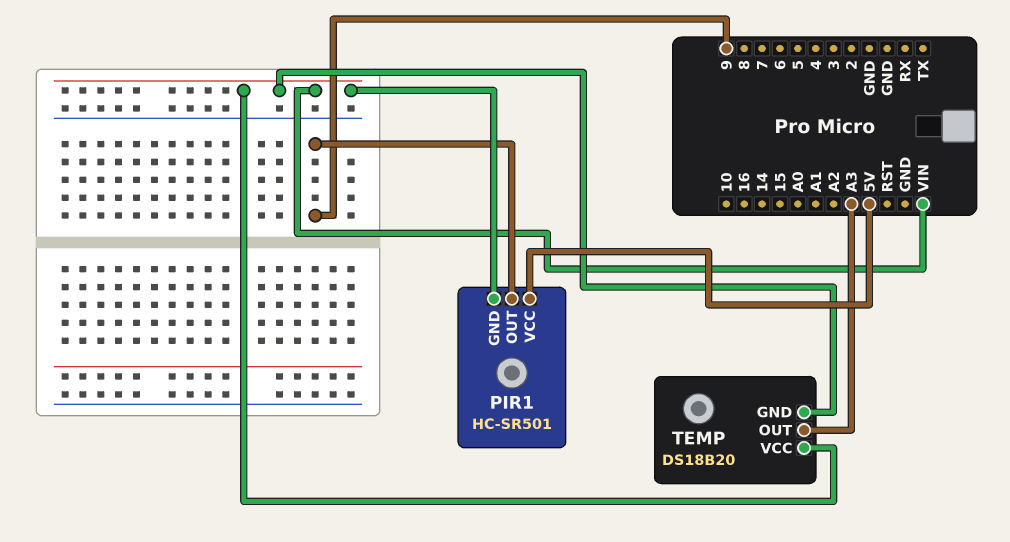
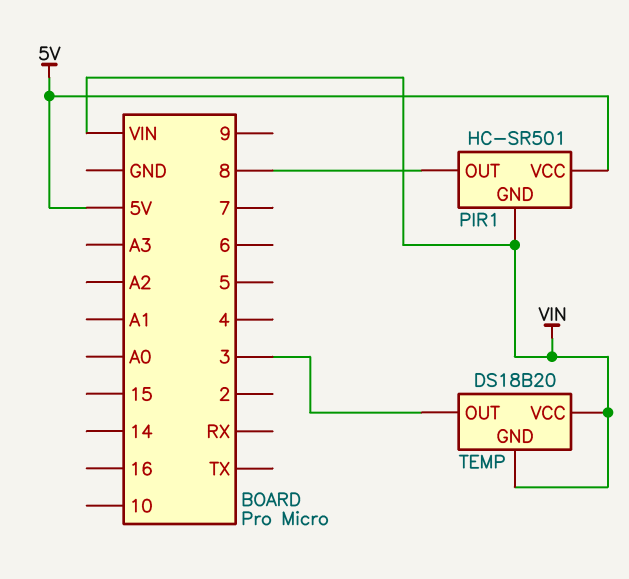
PIR1 pin OUT: 9 -> 8
TEMP pin OUT: A3 -> 3

